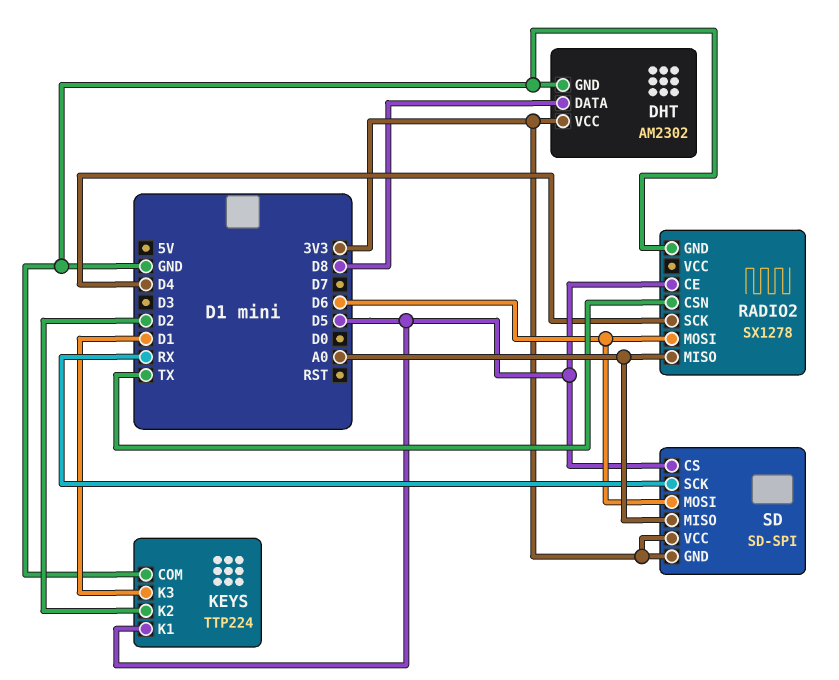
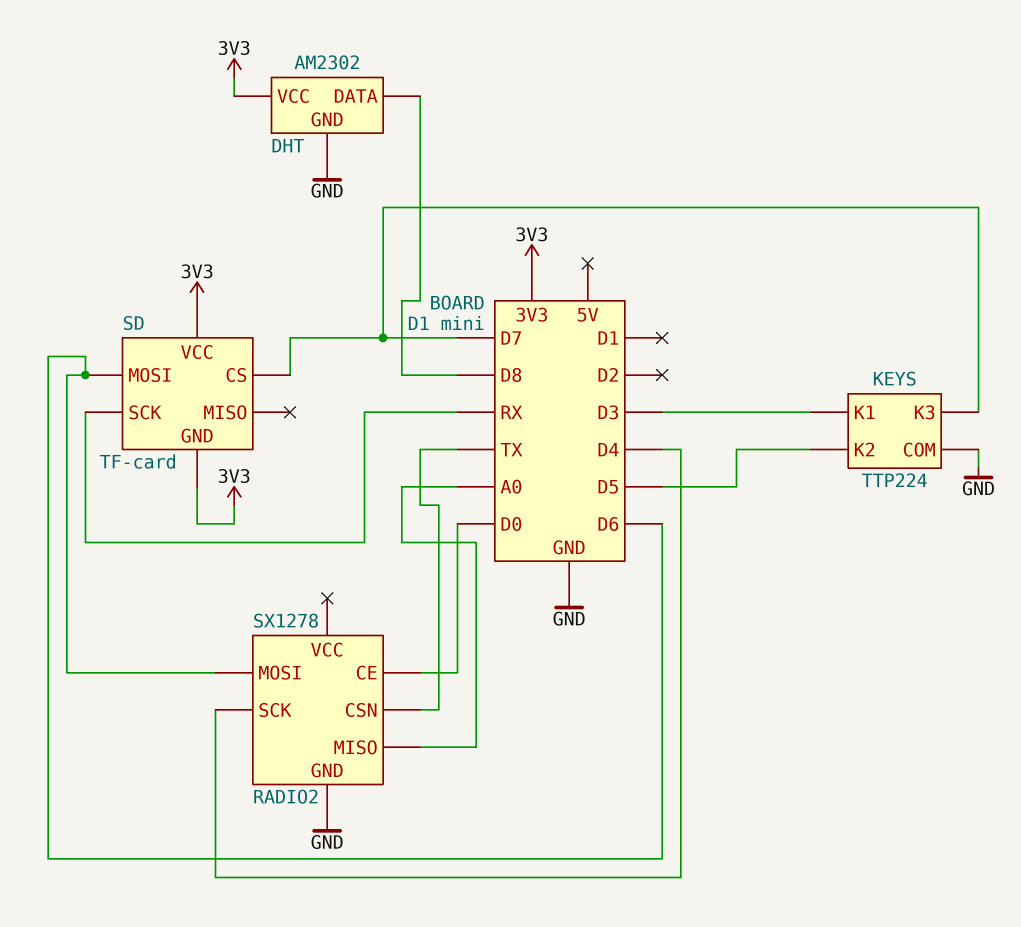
KEYS pin K1: D5 -> D3
KEYS pin K2: D2 -> D5
KEYS pin K3: D1 -> D7
RADIO2 pin CE: D5 -> D0
SD: SD-SPI -> TF-card
SD pin CS: D5 -> D7
SD pin MISO: A0 -> none

